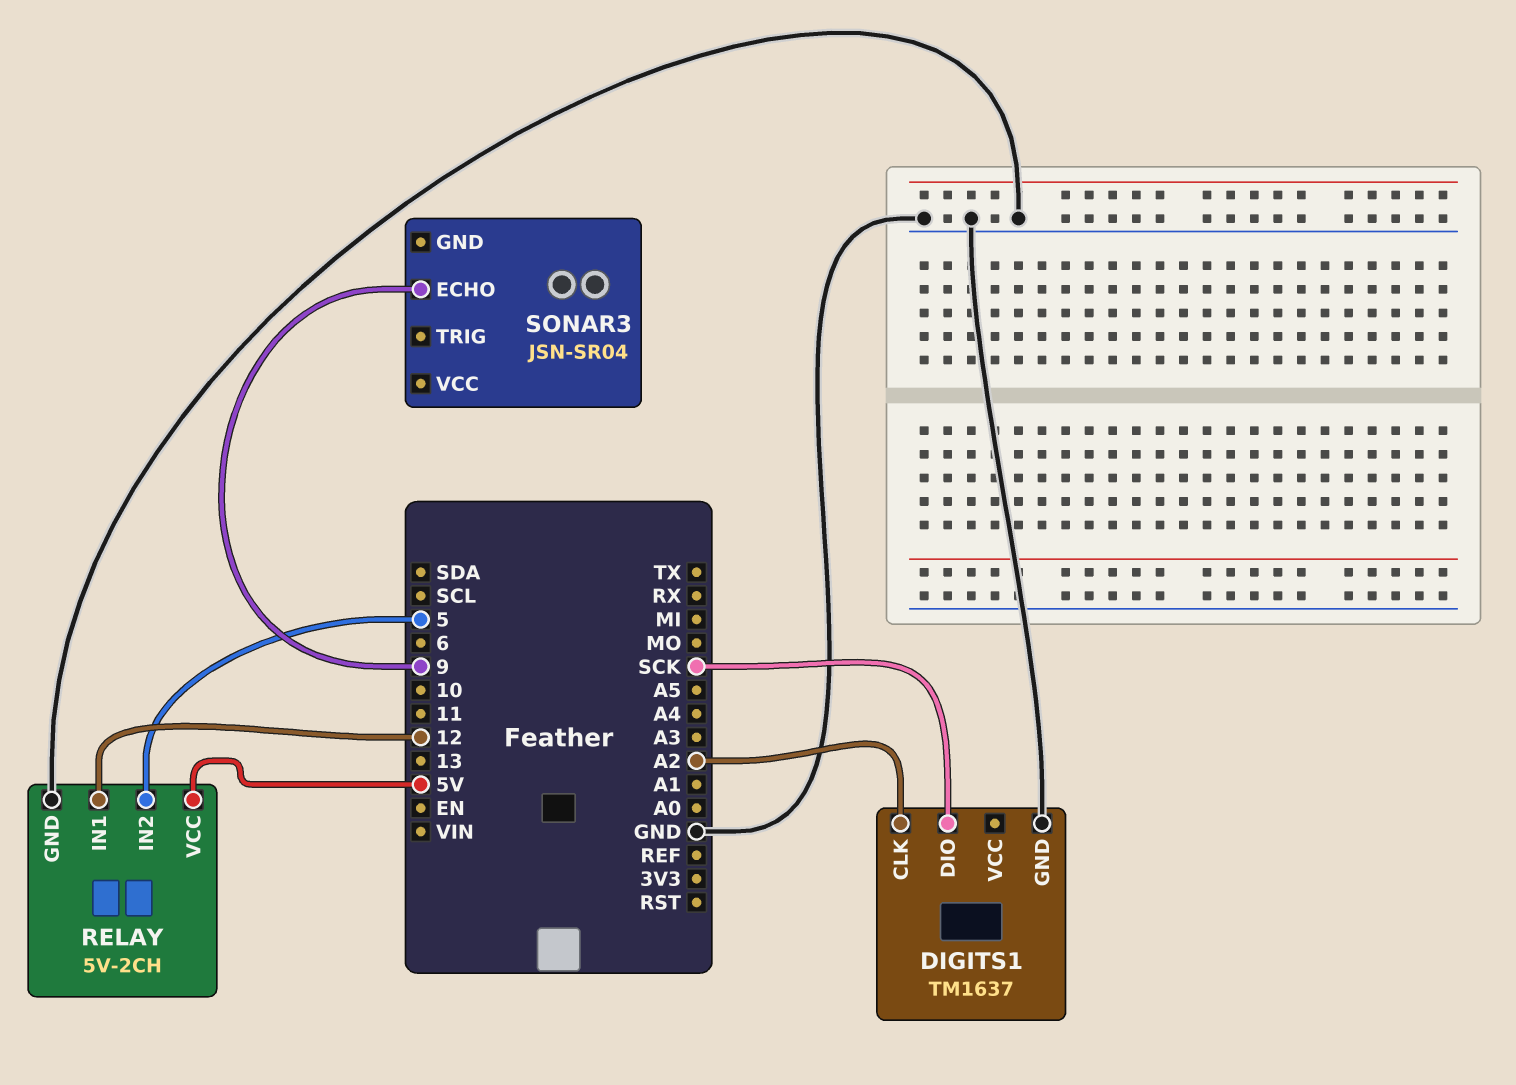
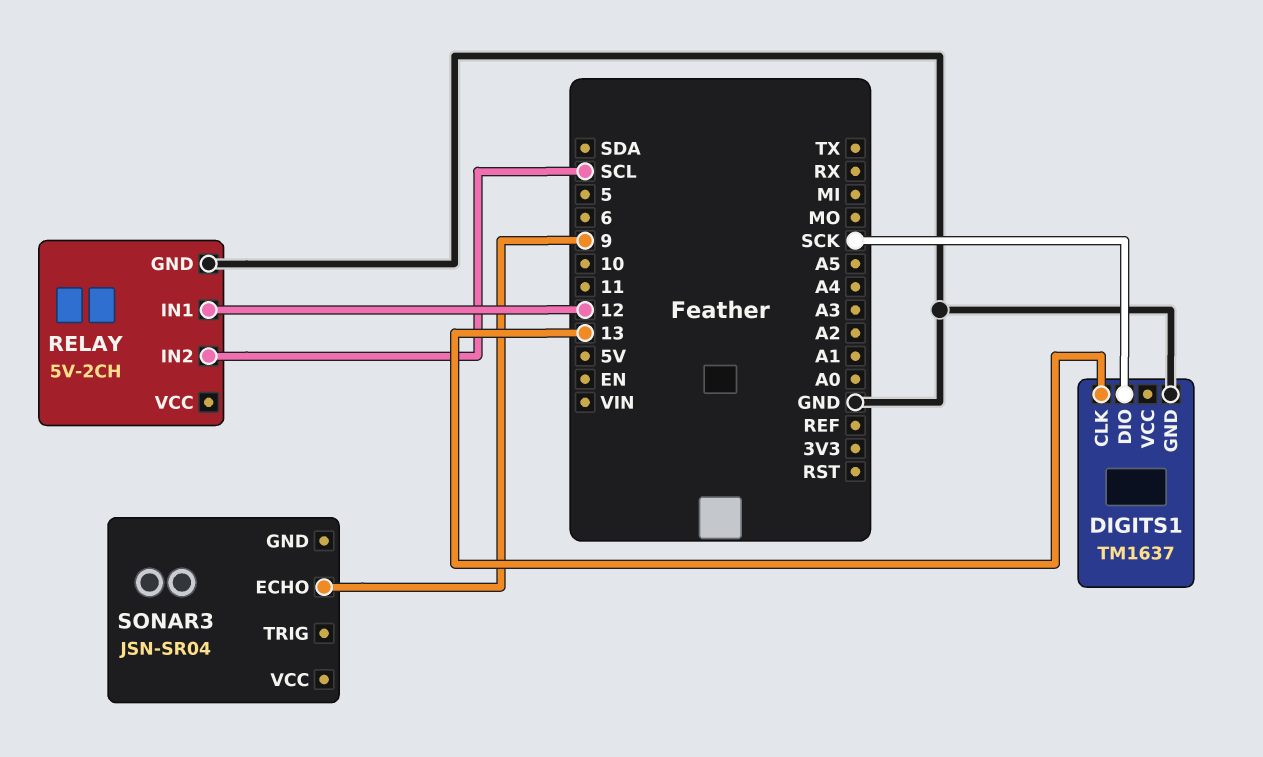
DIGITS1 pin CLK: A2 -> 13
RELAY pin IN2: 5 -> SCL
RELAY pin VCC: 5V -> none

